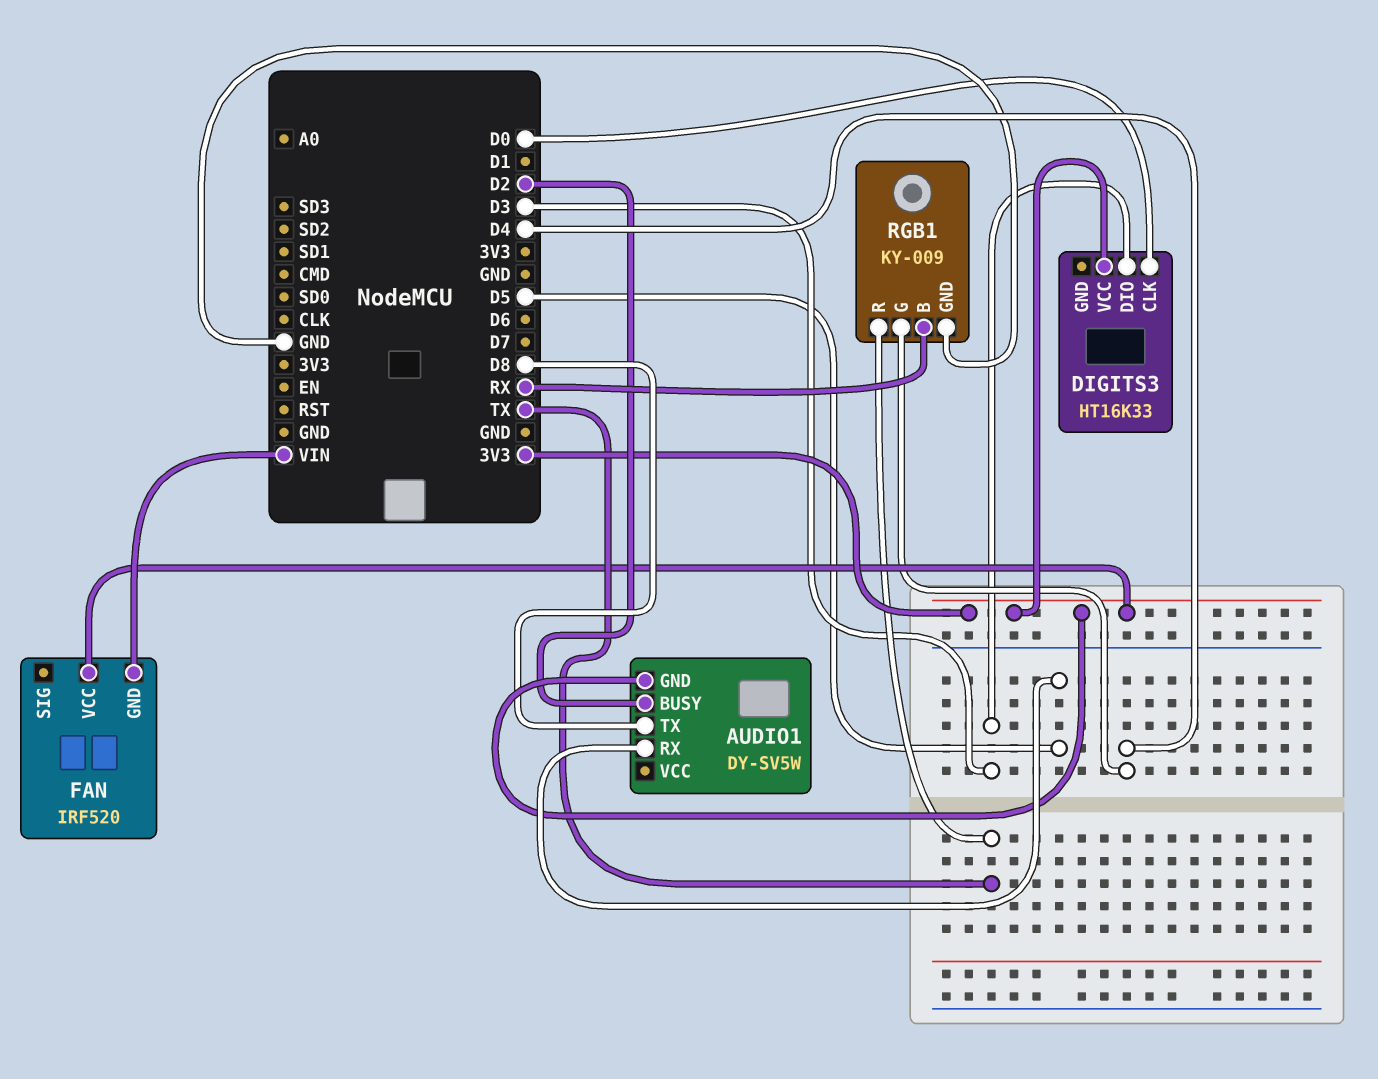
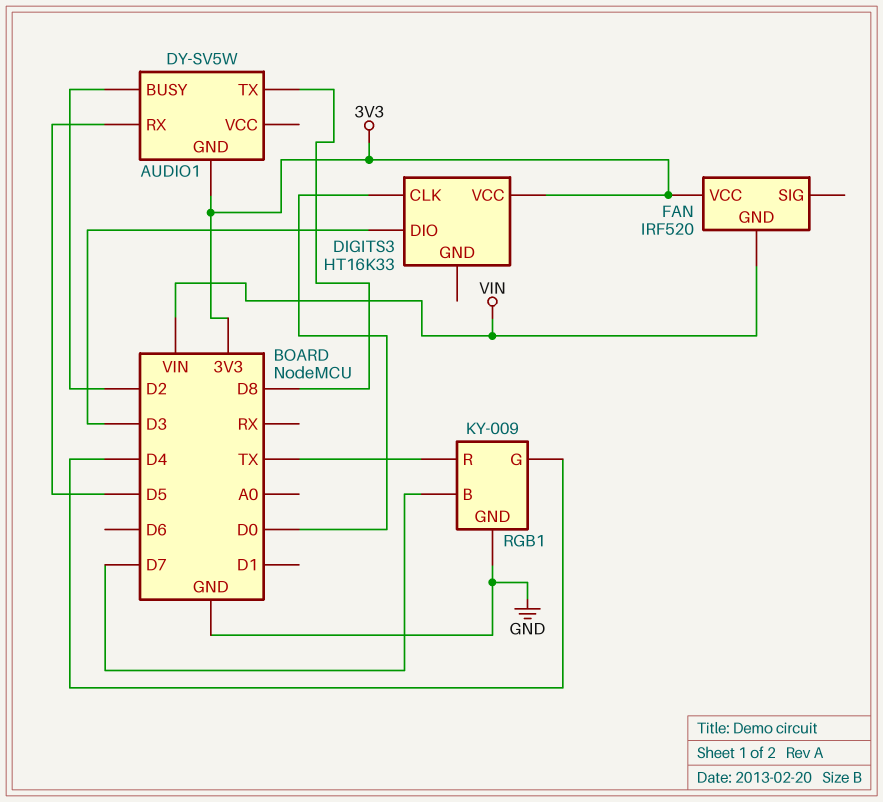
RGB1 pin B: RX -> D7

